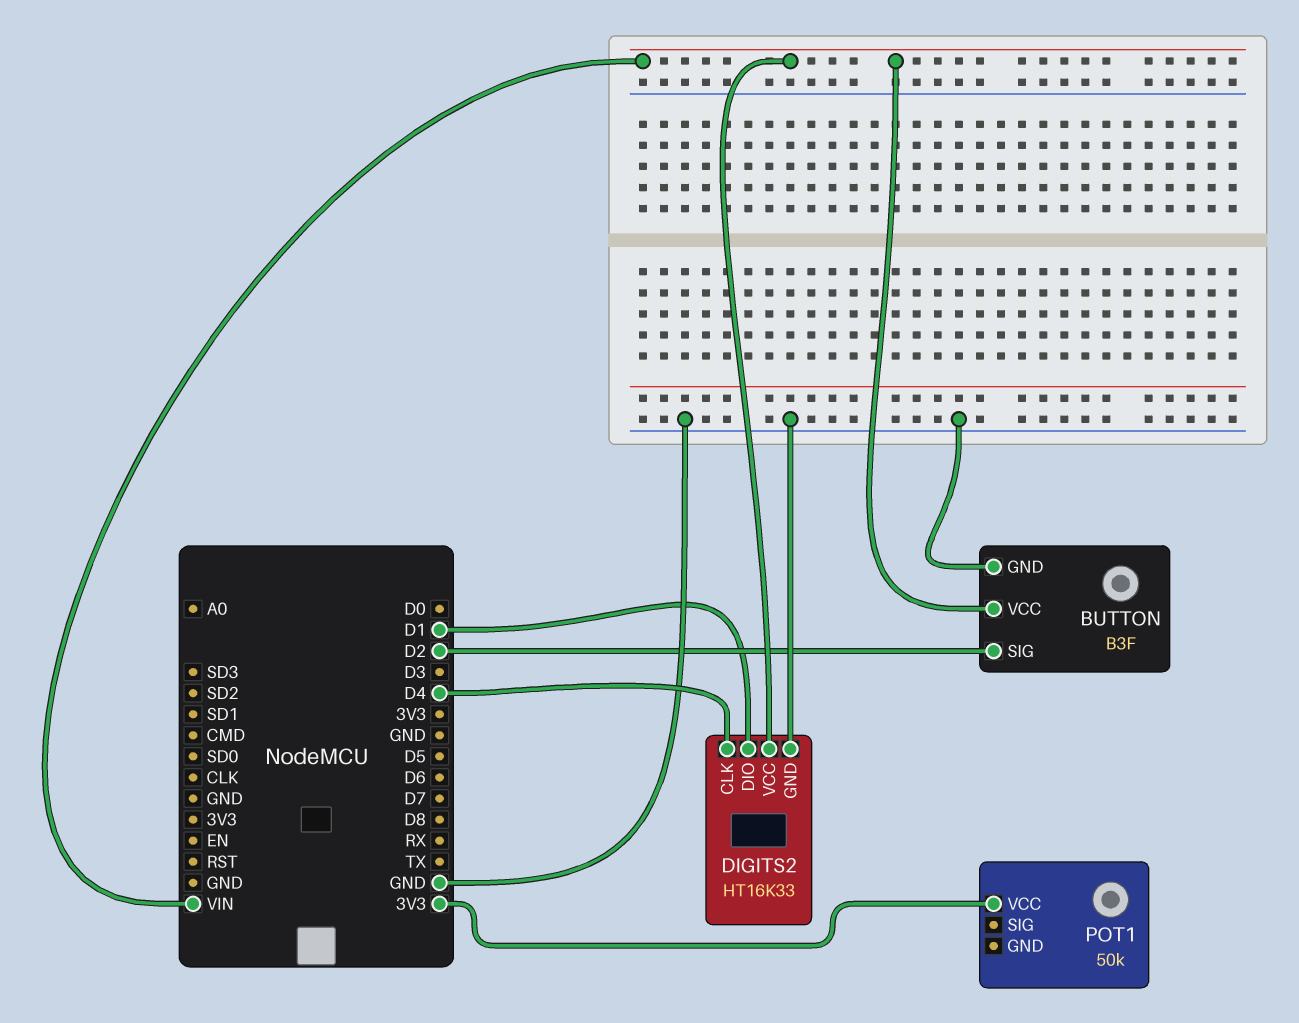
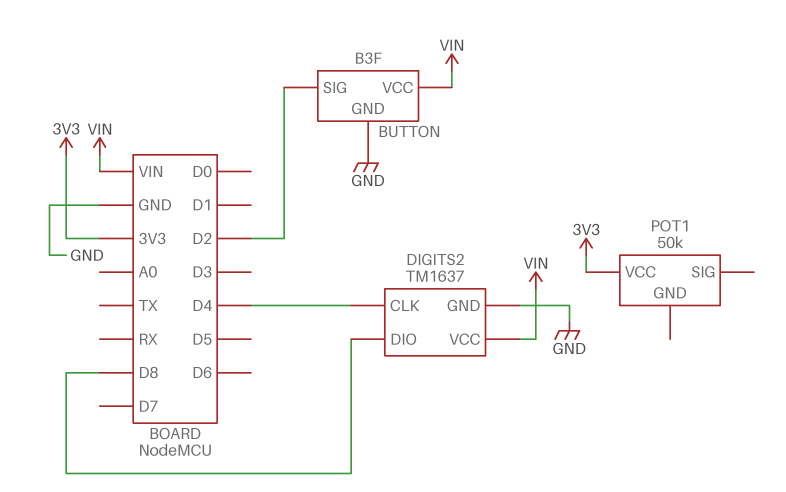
DIGITS2: HT16K33 -> TM1637
DIGITS2 pin DIO: D1 -> D8

